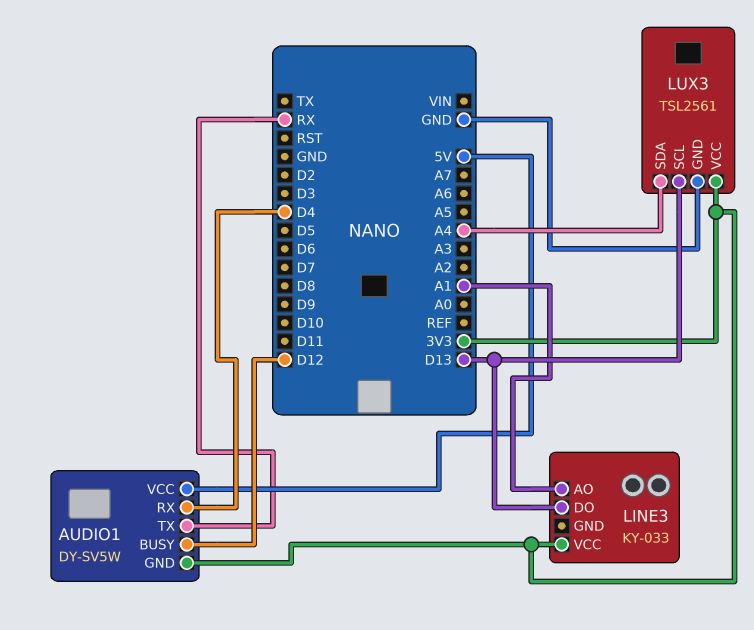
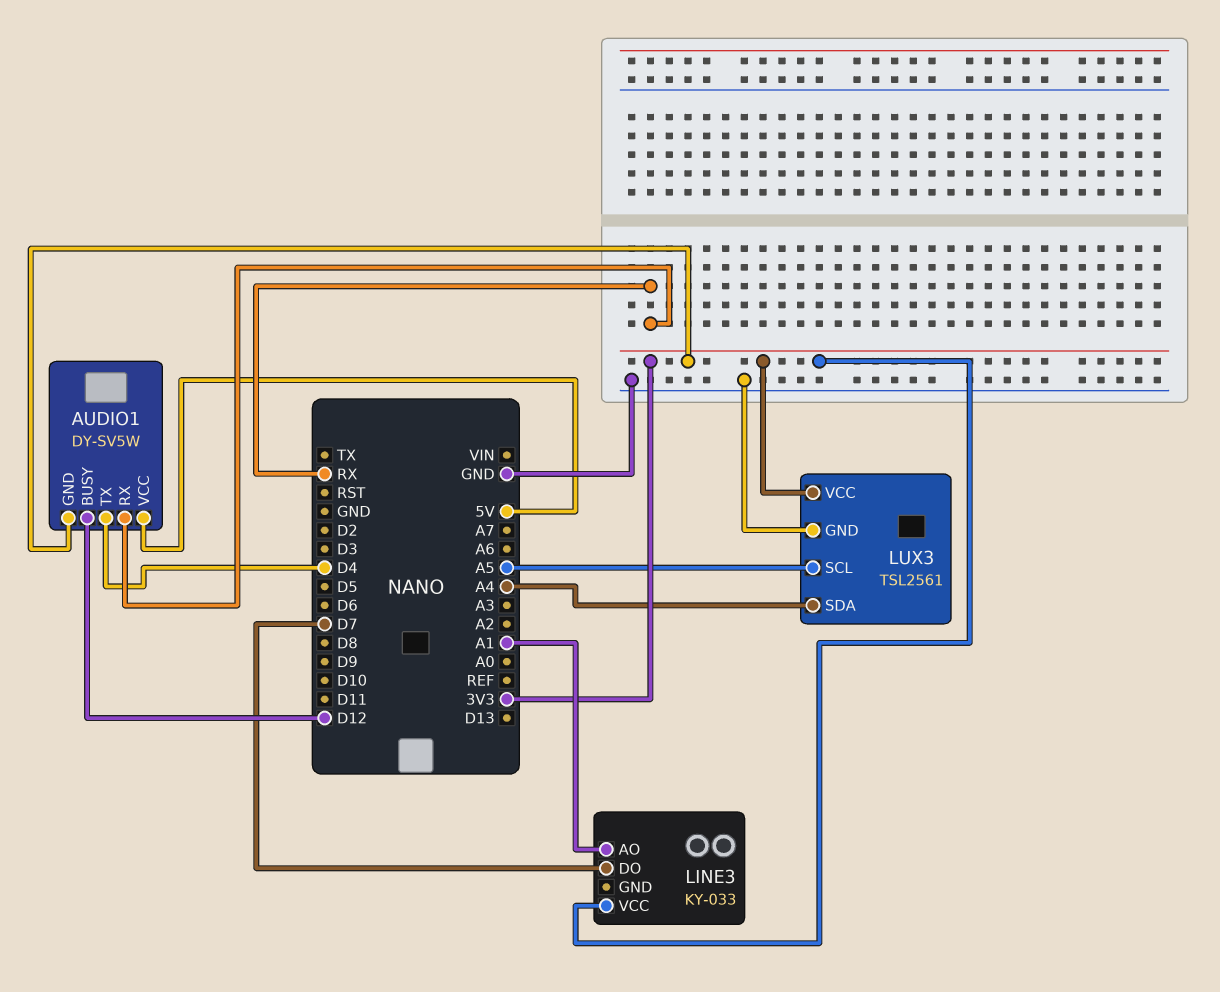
AUDIO1 pin RX: D4 -> RX
AUDIO1 pin TX: RX -> D4
LINE3 pin DO: D13 -> D7
LUX3 pin SCL: D13 -> A5

